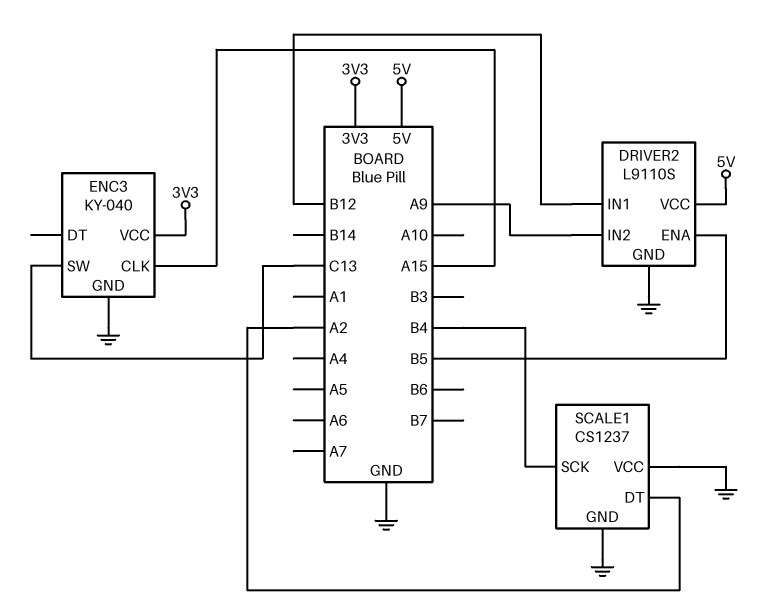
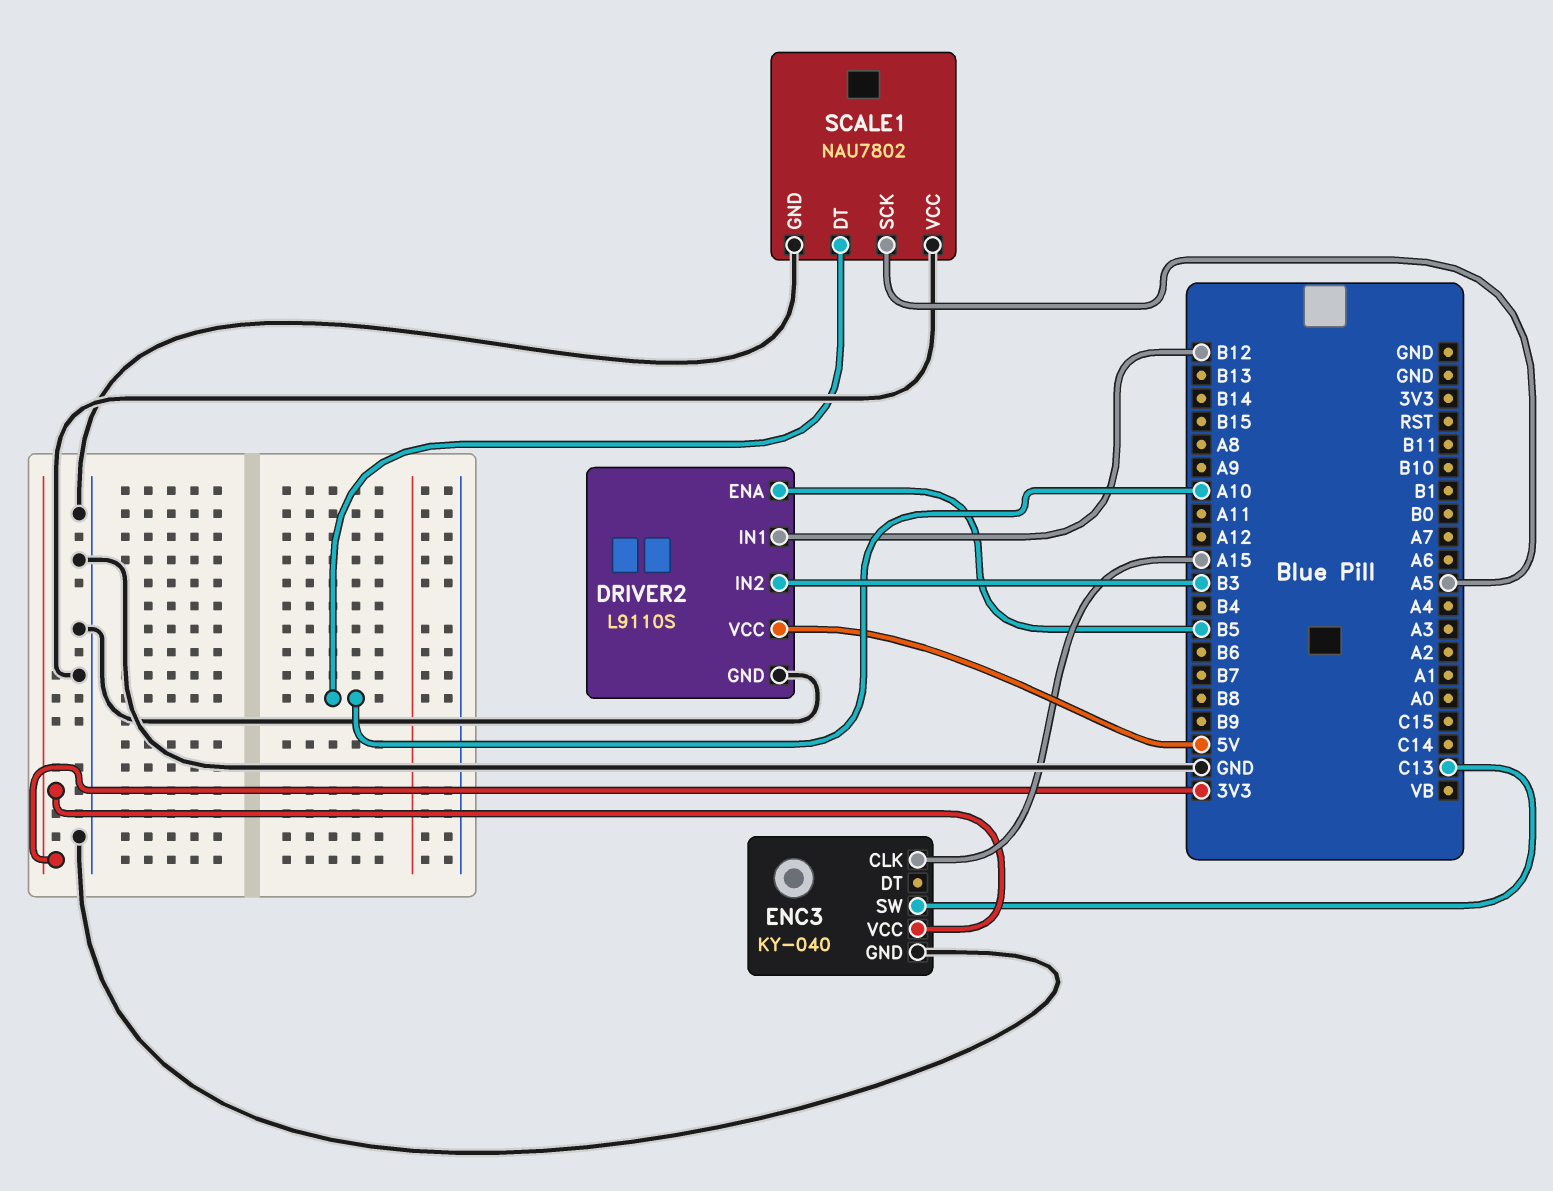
DRIVER2 pin IN2: A9 -> B3
SCALE1: CS1237 -> NAU7802
SCALE1 pin DT: A2 -> A10
SCALE1 pin SCK: B4 -> A5

